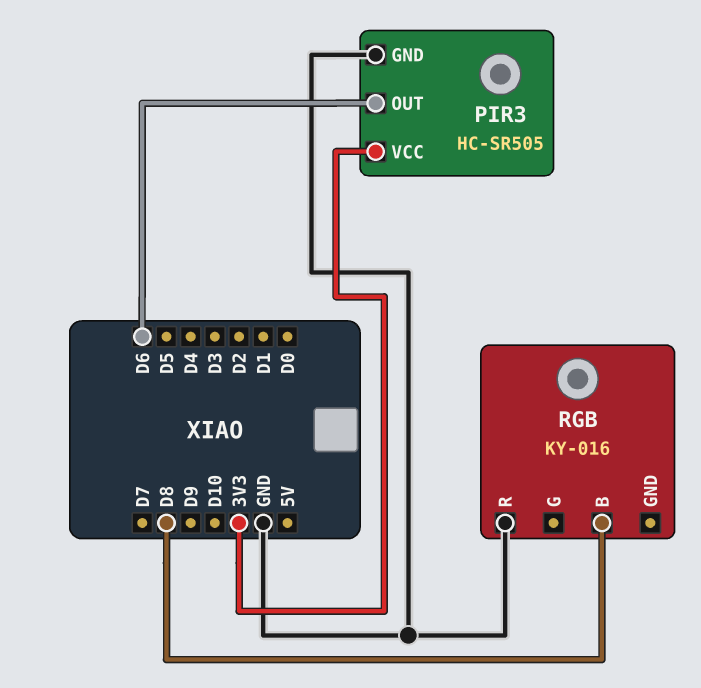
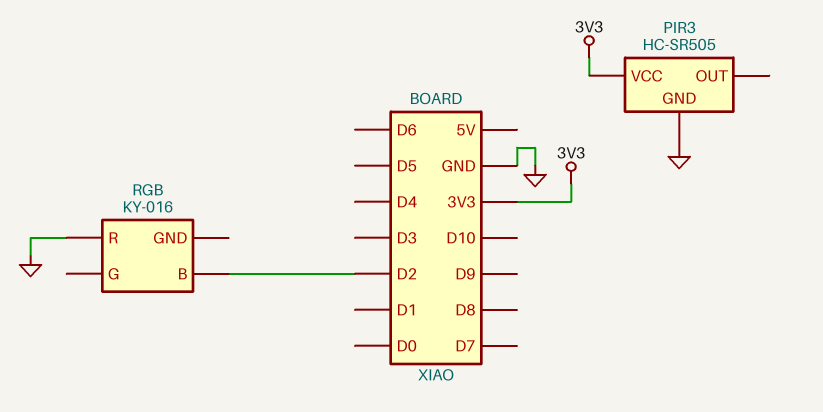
PIR3 pin OUT: D6 -> none
RGB pin B: D8 -> D2

